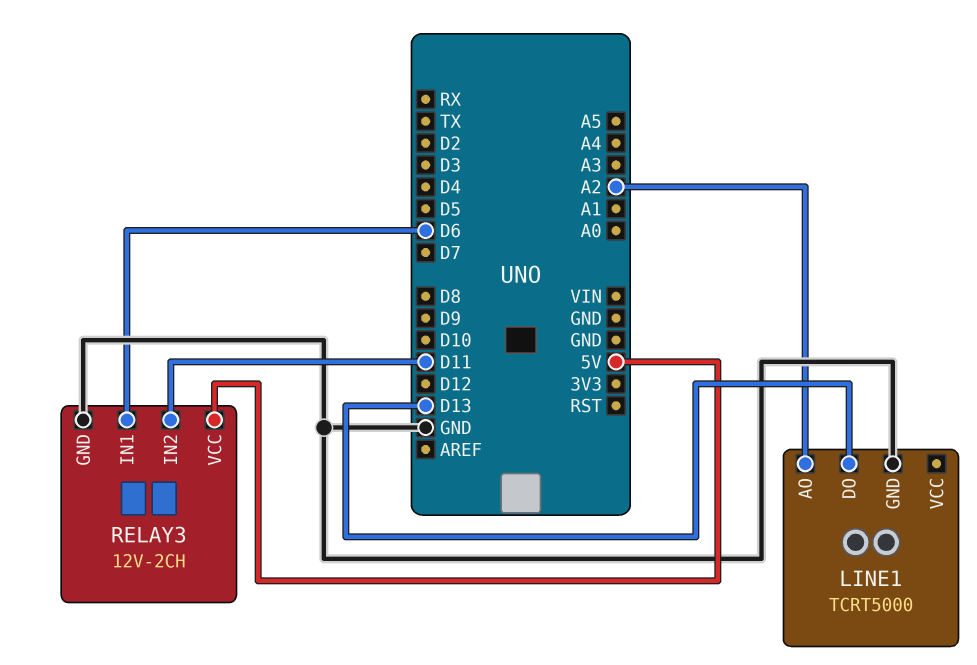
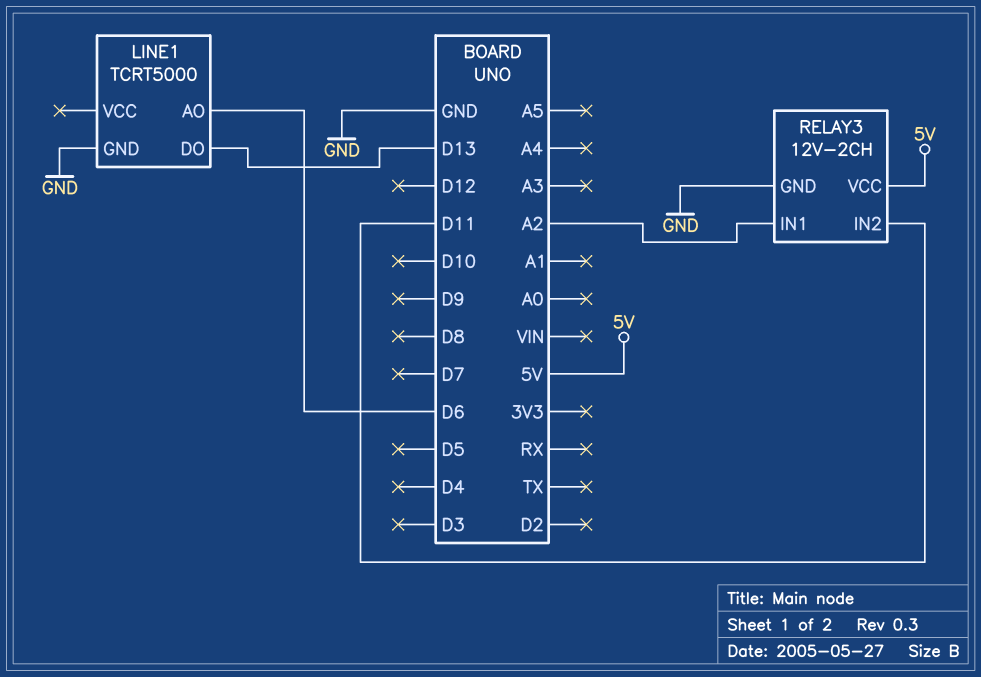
LINE1 pin AO: A2 -> D6
RELAY3 pin IN1: D6 -> A2

